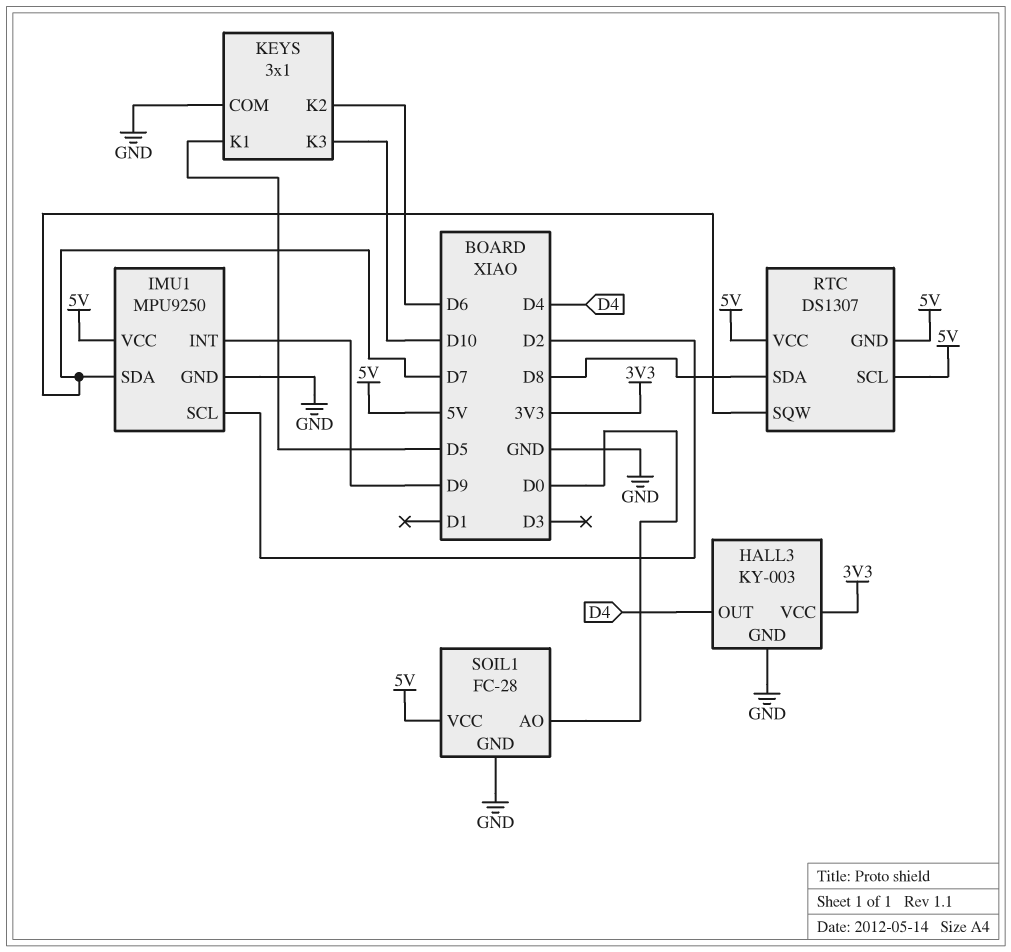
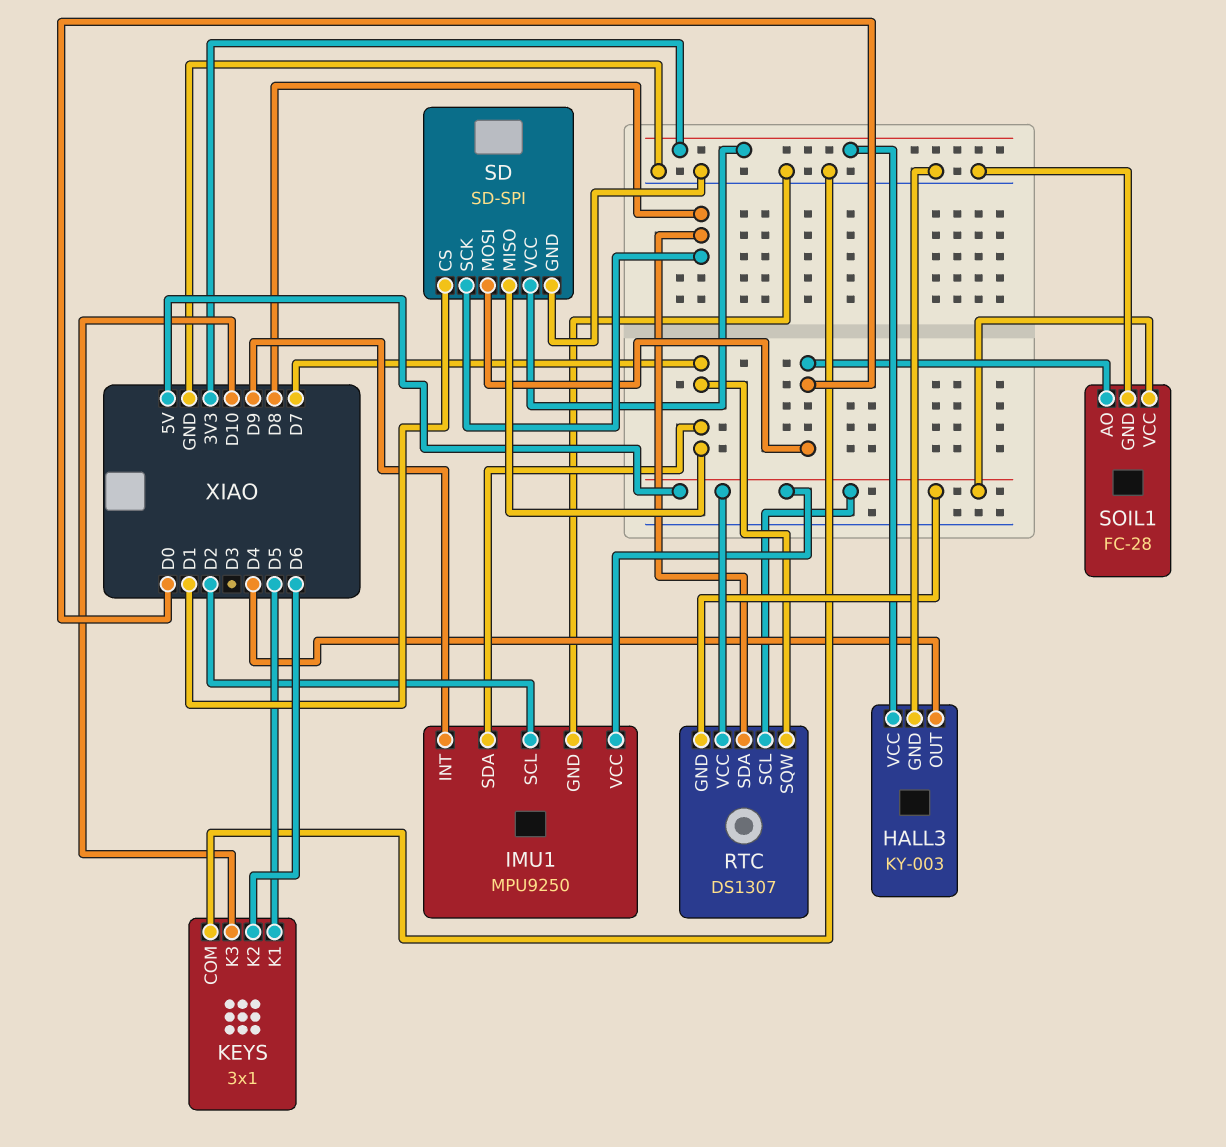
SD: none -> SD-SPI
SD pin CS: none -> D1
SD pin GND: none -> GND
SD pin MISO: none -> D7
SD pin MOSI: none -> D0
SD pin SCK: none -> D8
SD pin VCC: none -> 3V3

